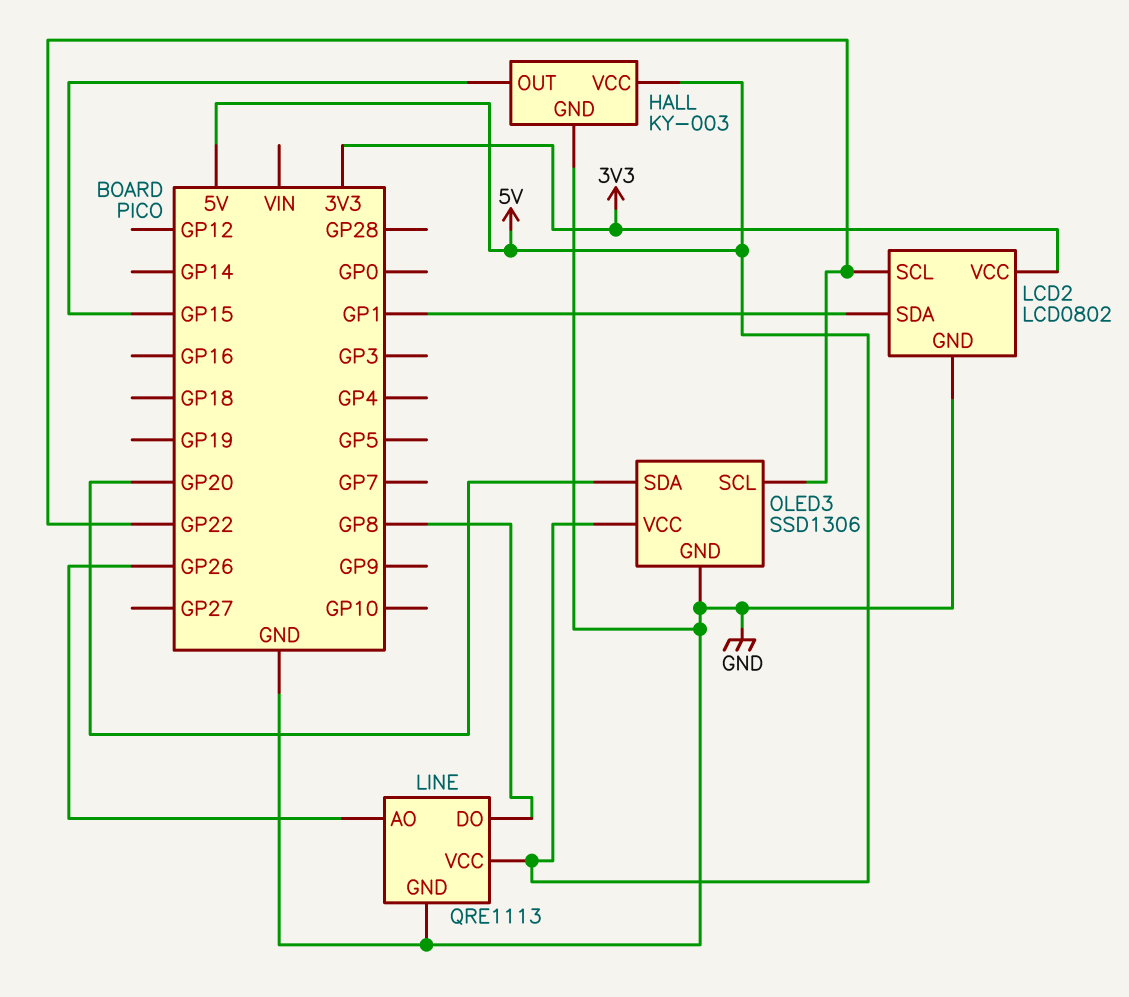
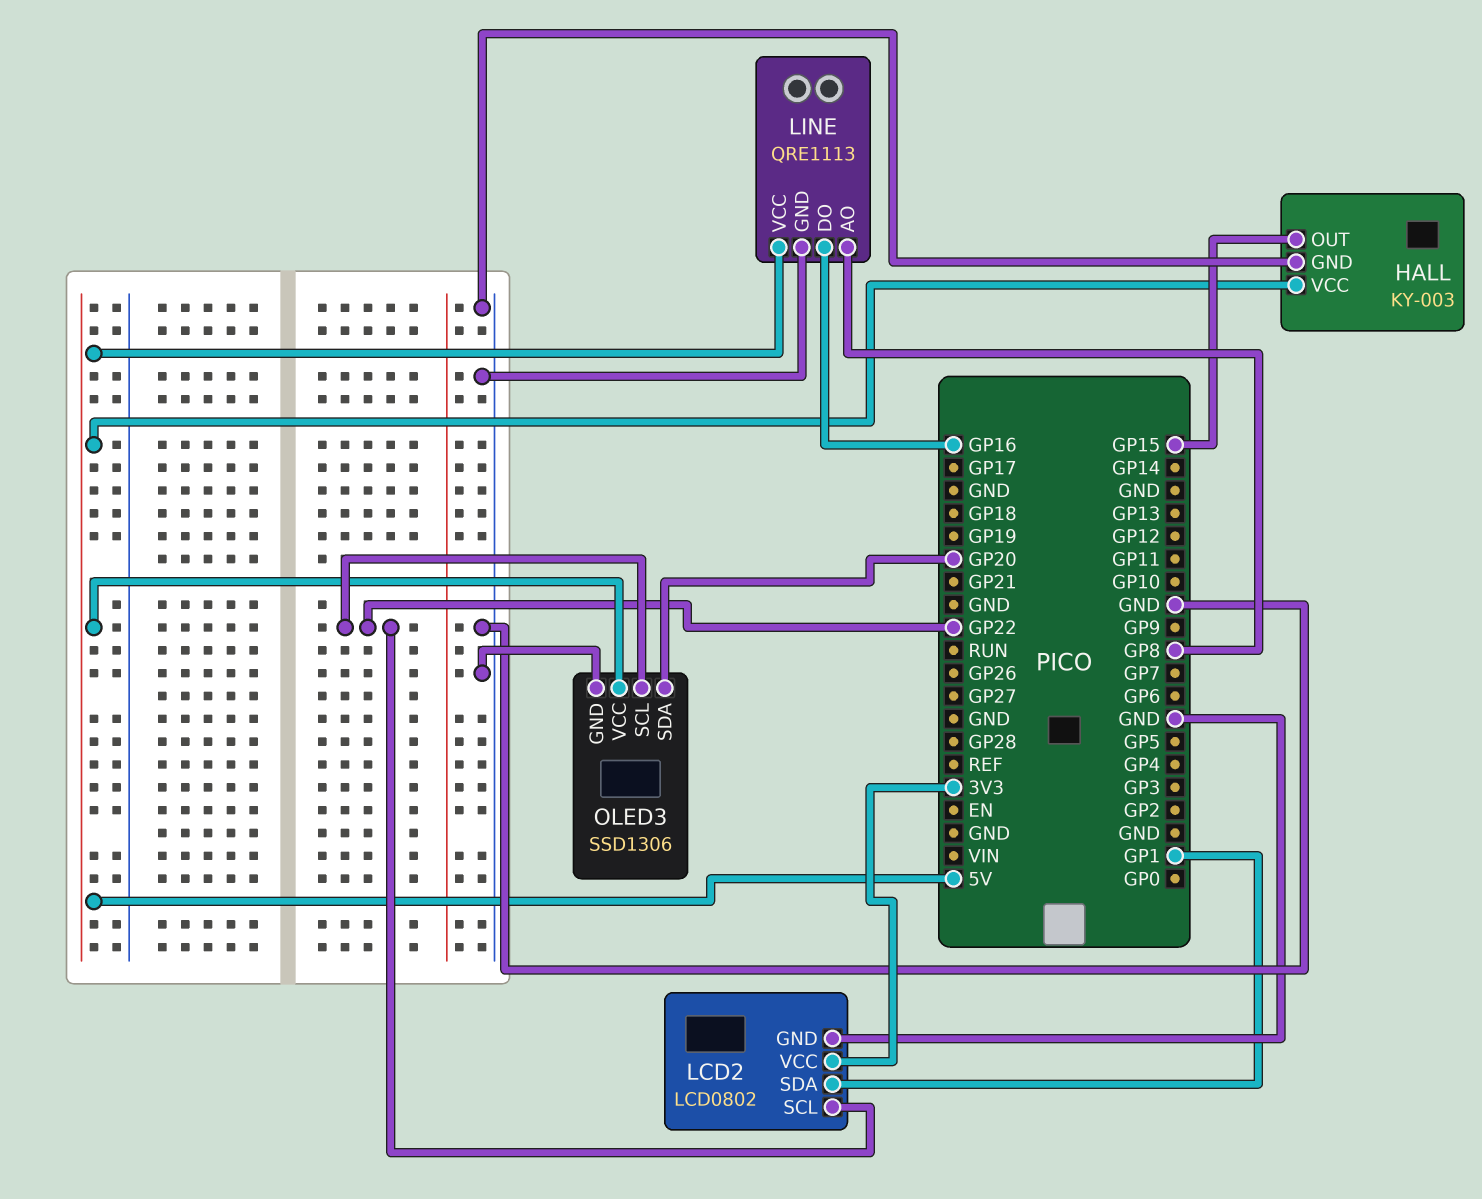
LINE pin AO: GP26 -> GP8
LINE pin DO: GP8 -> GP16

